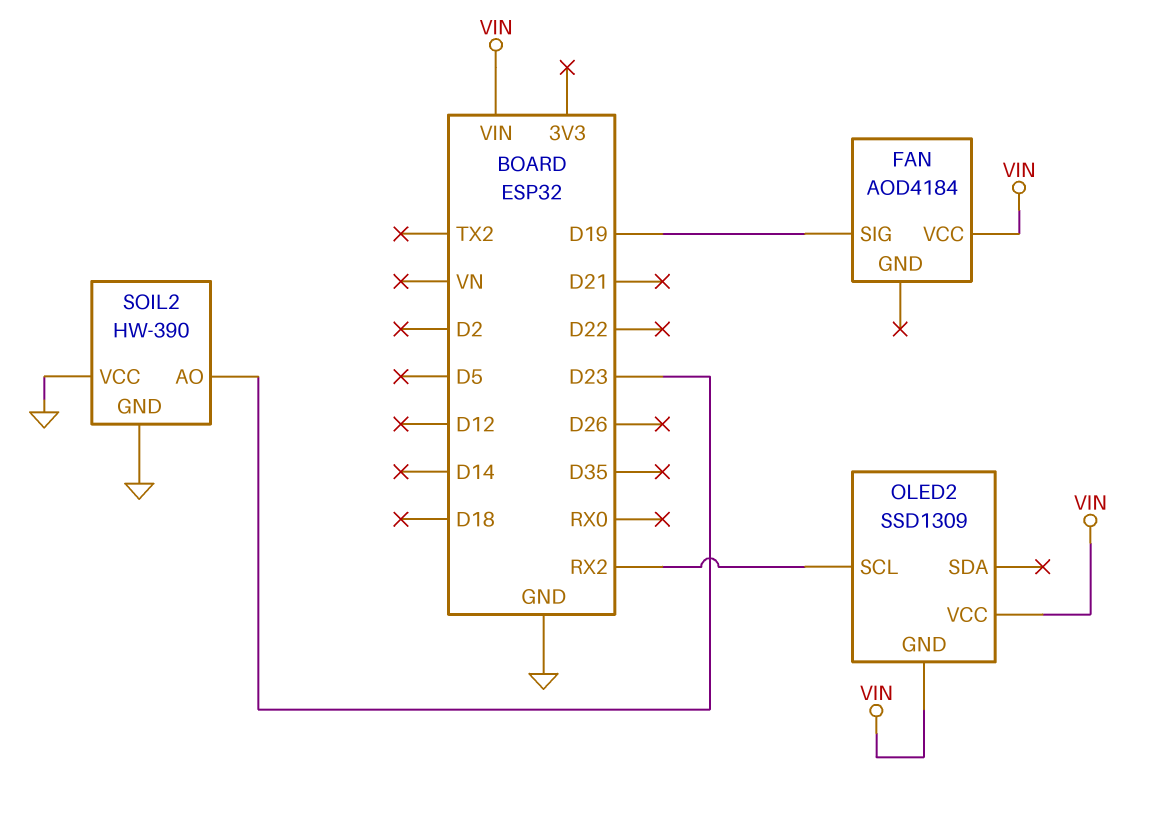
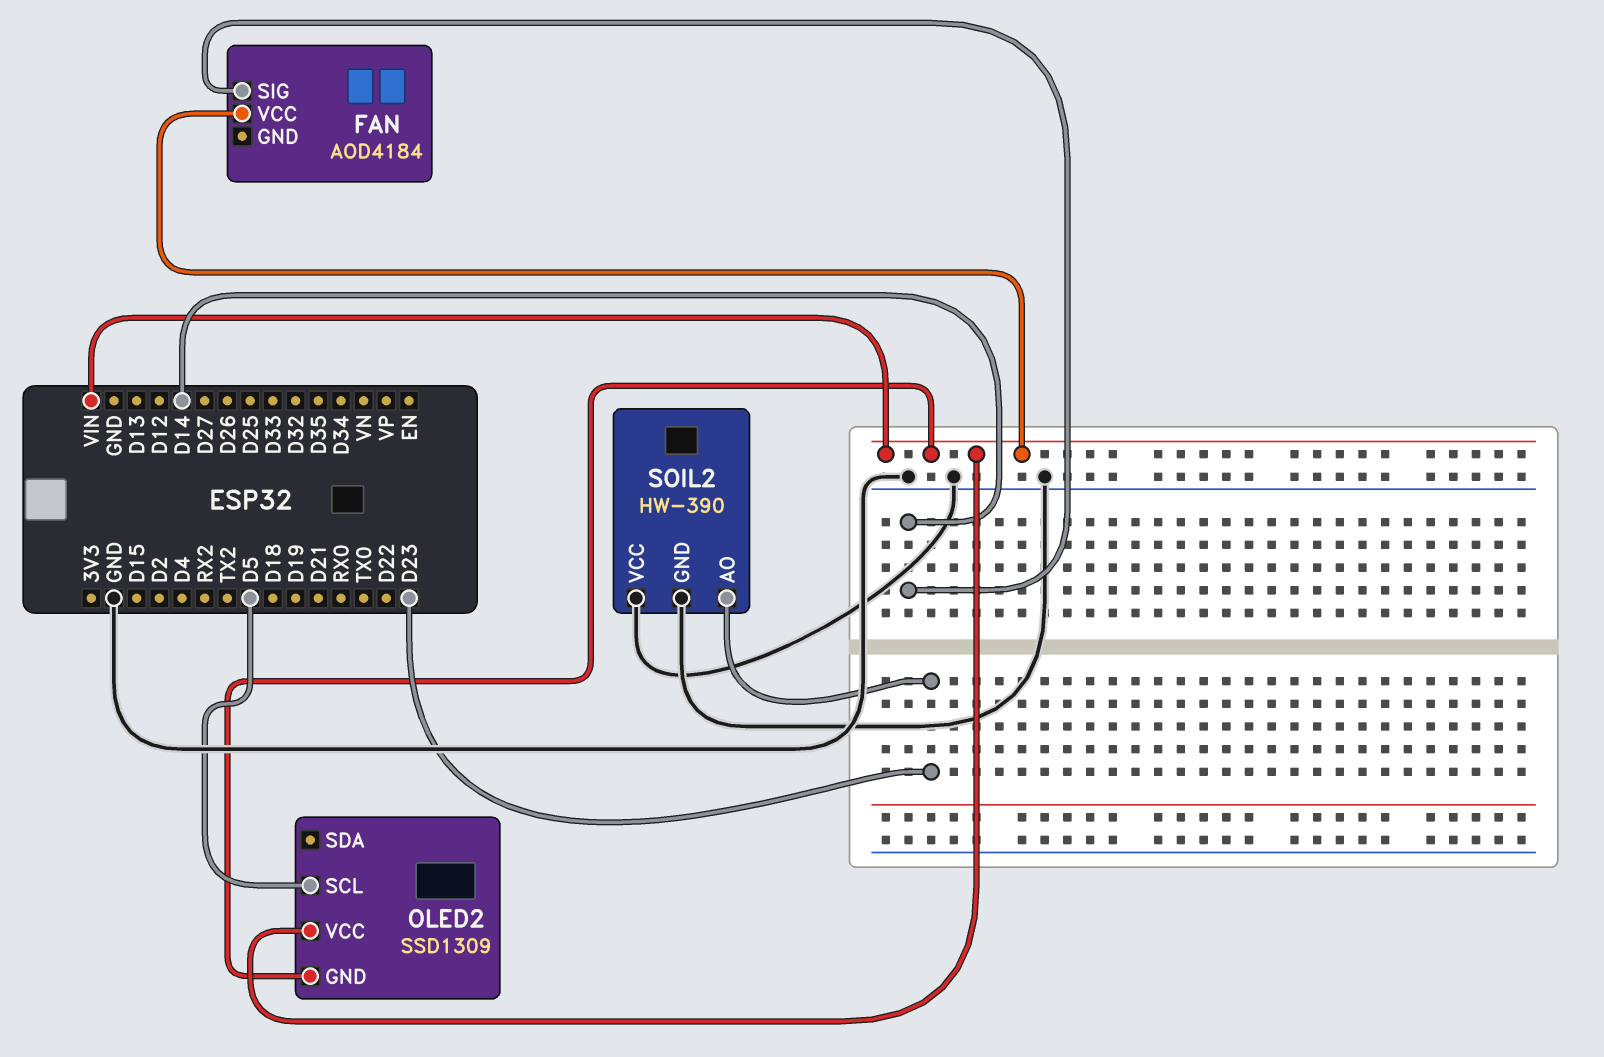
FAN pin SIG: D19 -> D14
OLED2 pin SCL: RX2 -> D5

